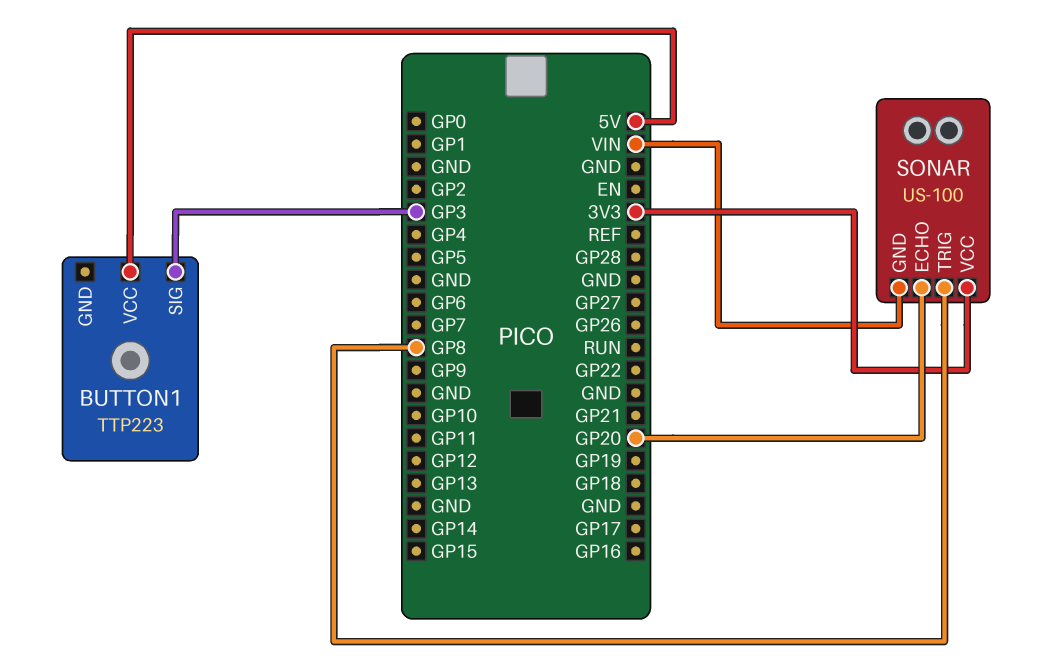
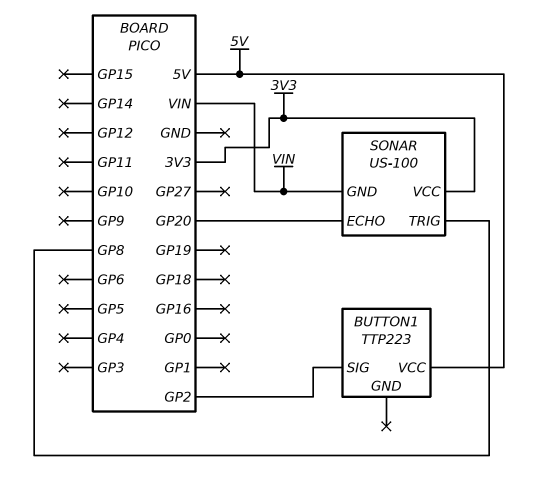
BUTTON1 pin SIG: GP3 -> GP2

